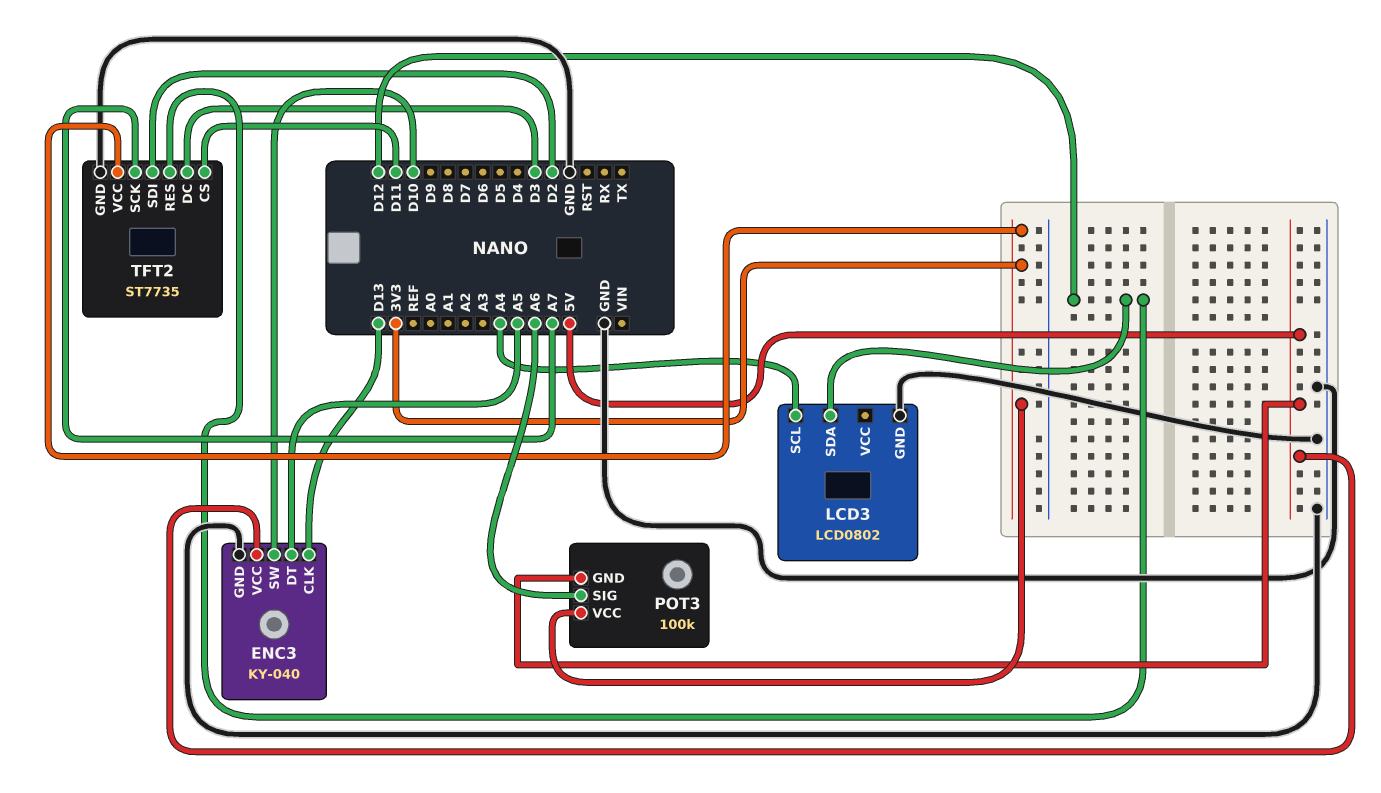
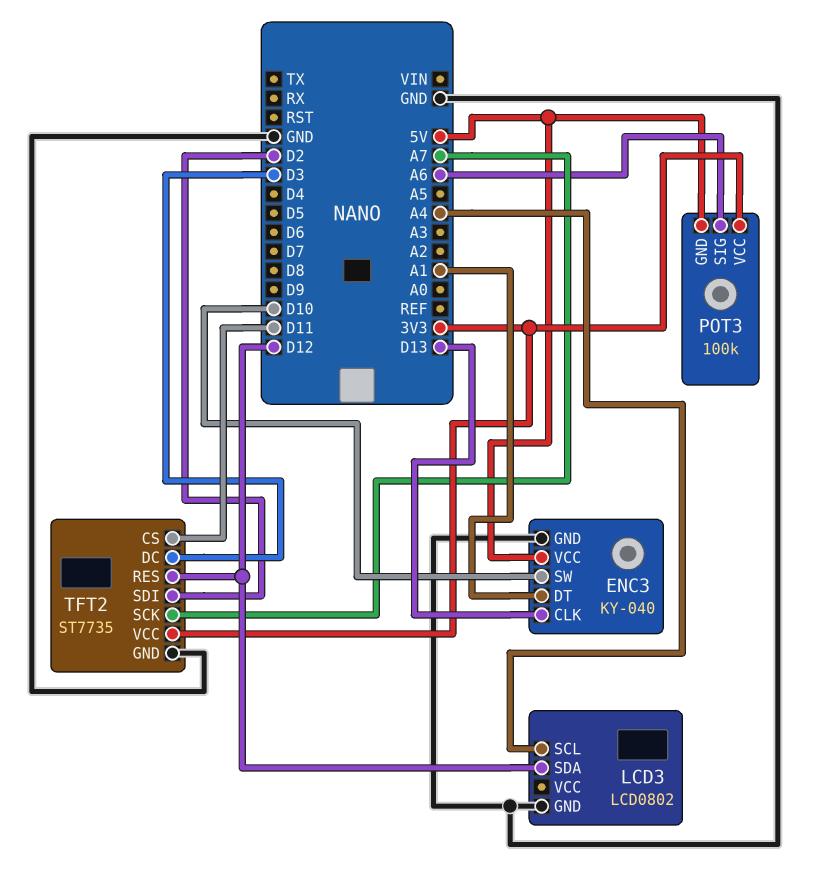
ENC3 pin DT: A5 -> A1

